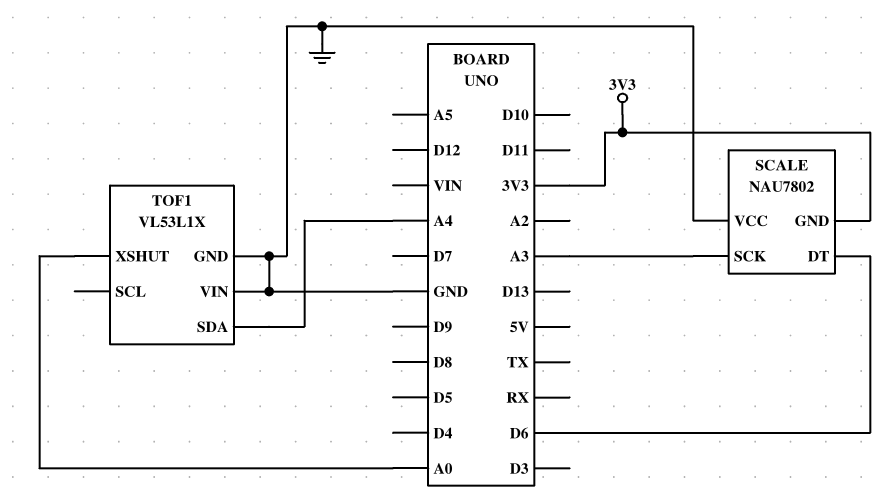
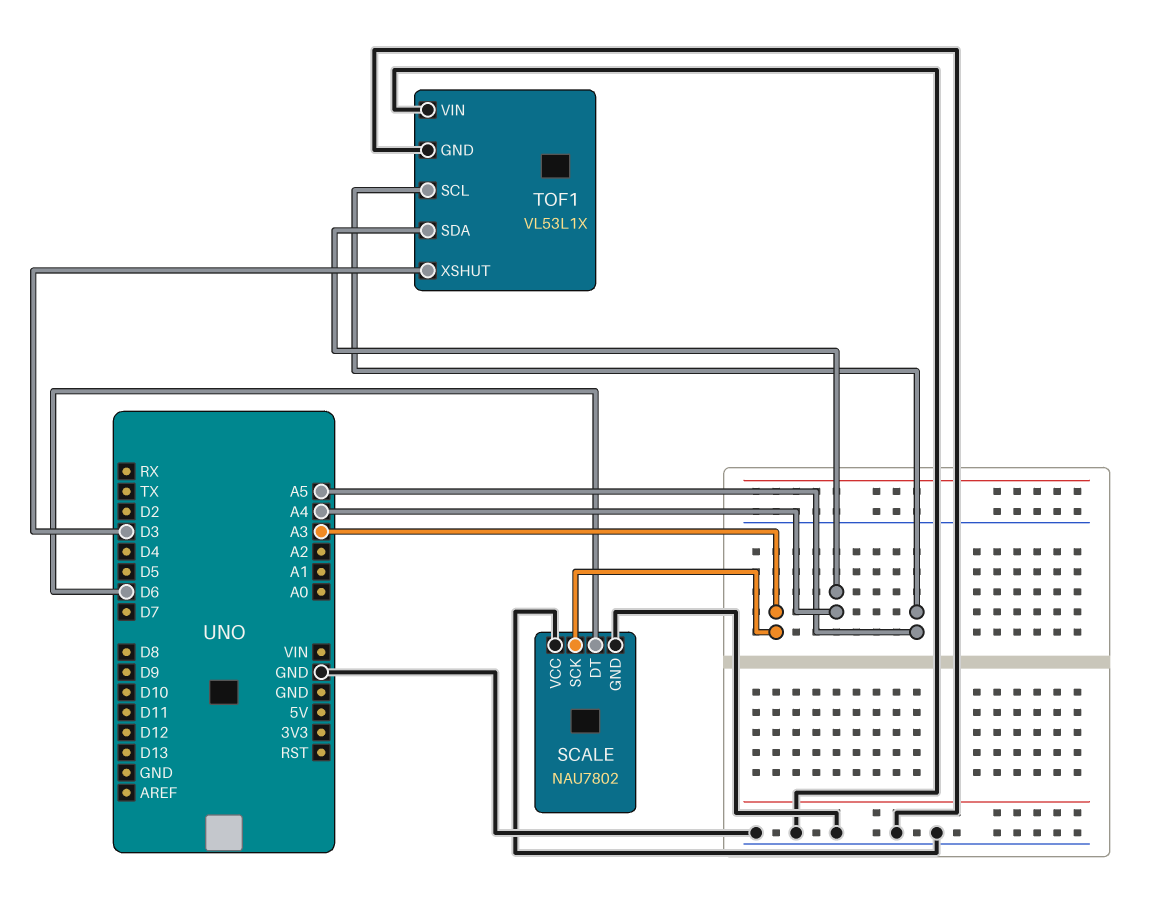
SCALE pin GND: 3V3 -> GND
TOF1 pin SCL: none -> A5
TOF1 pin XSHUT: A0 -> D3

